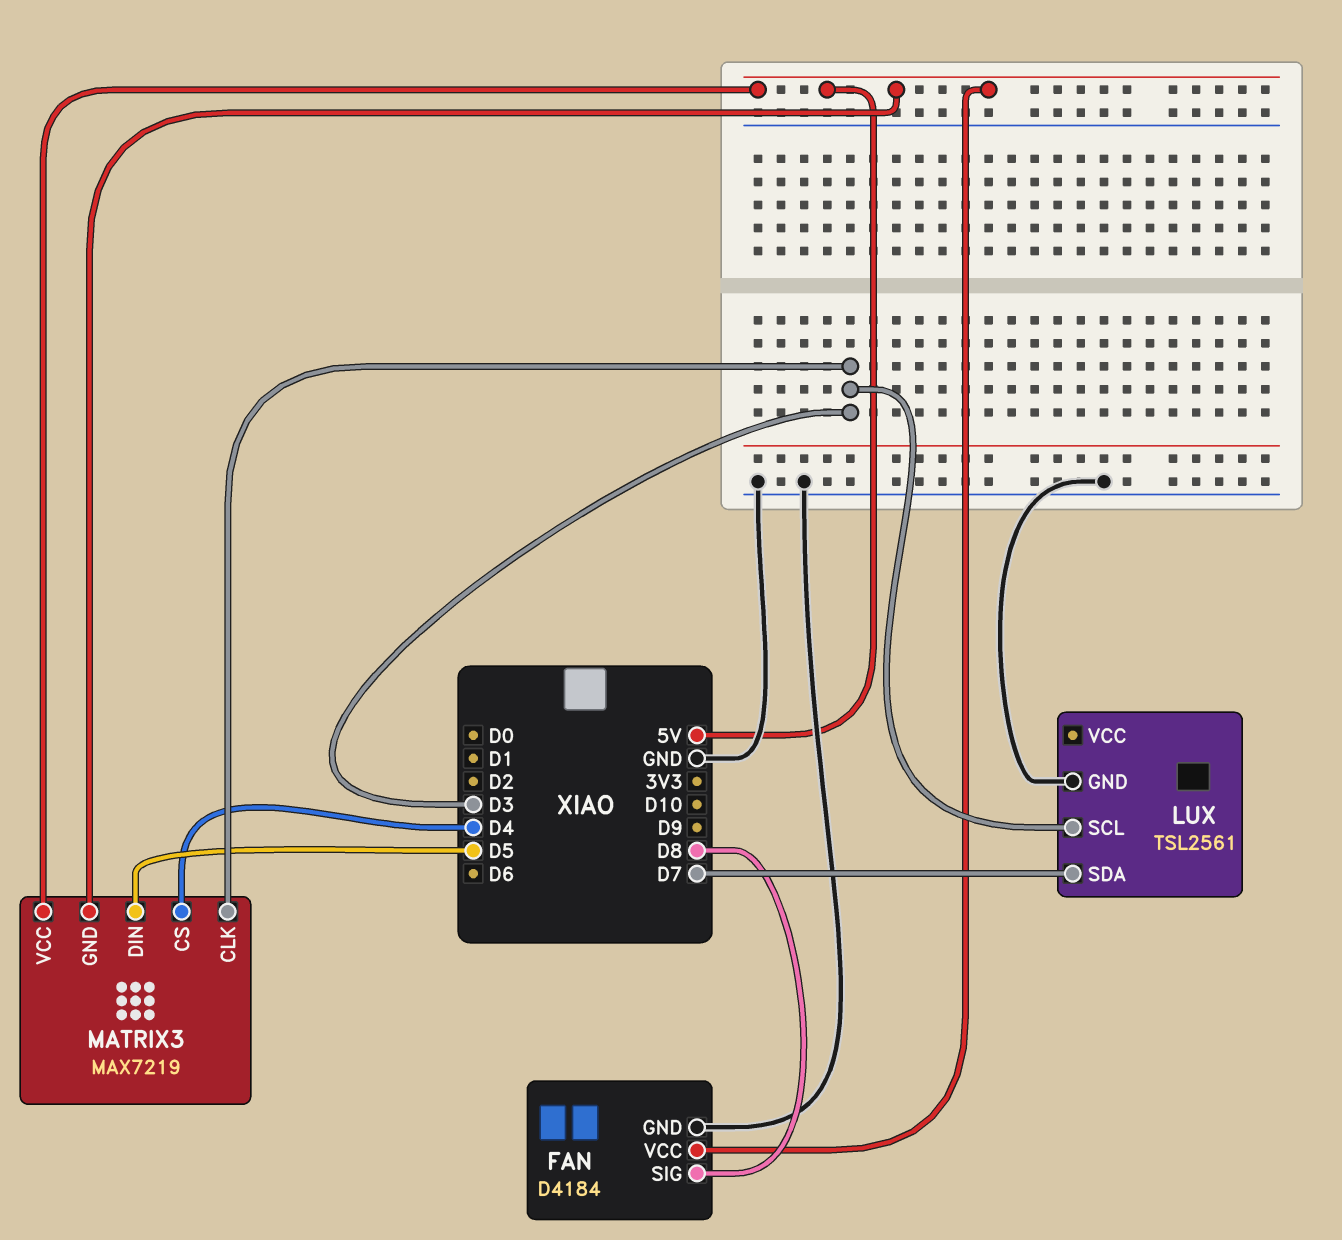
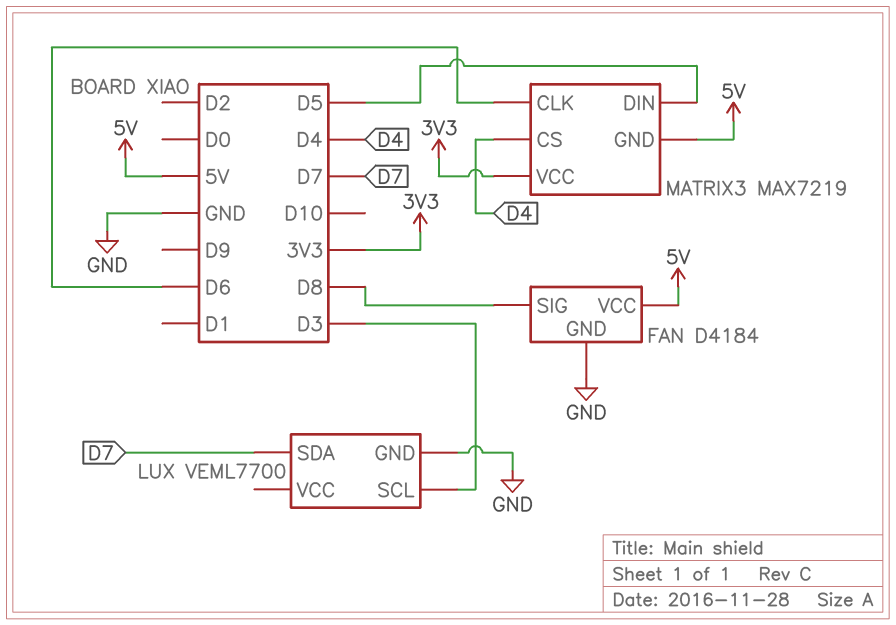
LUX: TSL2561 -> VEML7700
MATRIX3 pin CLK: D3 -> D6
MATRIX3 pin VCC: 5V -> 3V3

